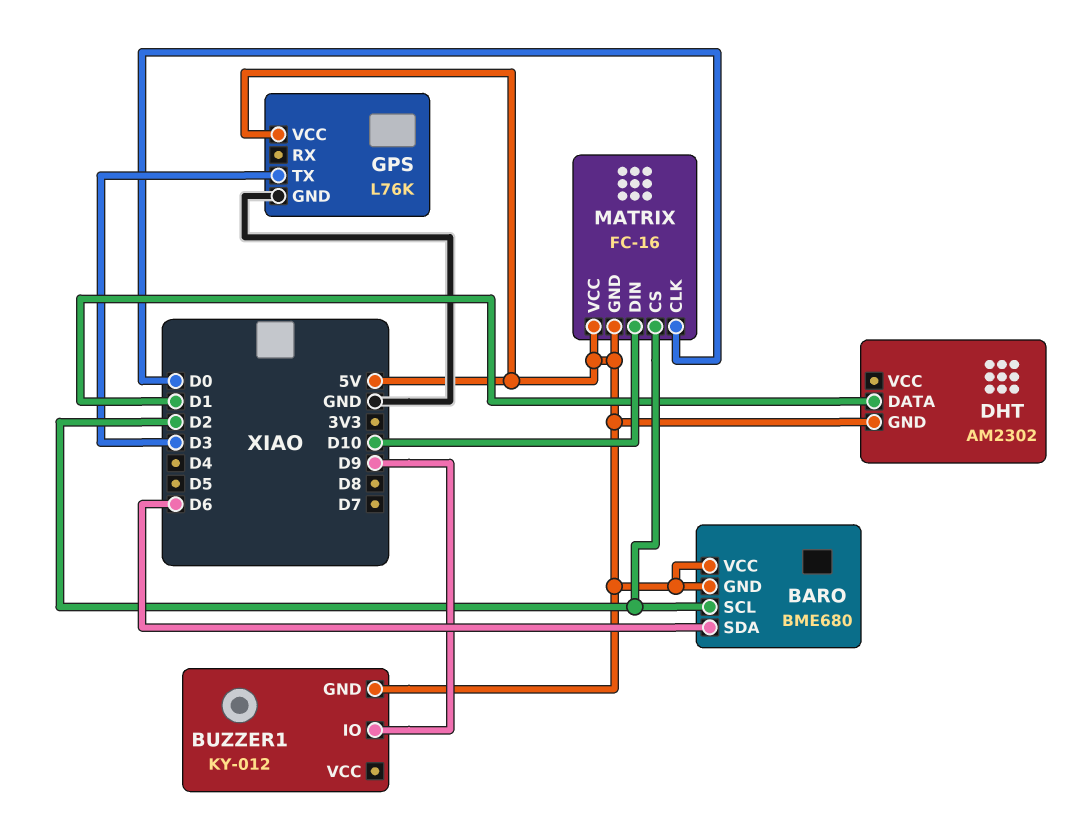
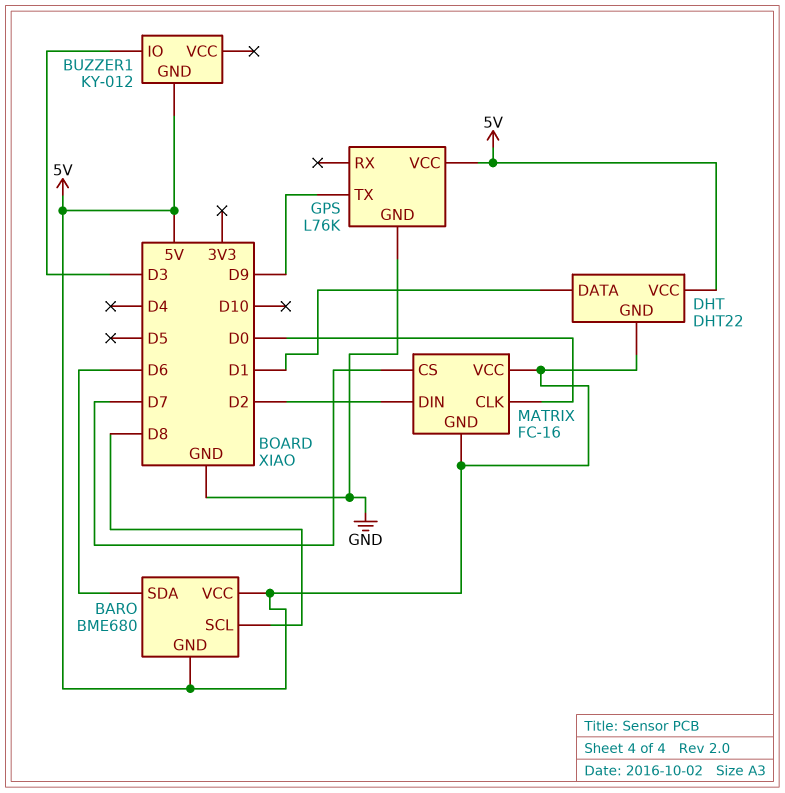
BARO pin SCL: D2 -> D8
BUZZER1 pin IO: D9 -> D3
DHT: AM2302 -> DHT22
DHT pin VCC: none -> 5V
GPS pin TX: D3 -> D9
MATRIX pin CS: D2 -> D7
MATRIX pin DIN: D10 -> D2

